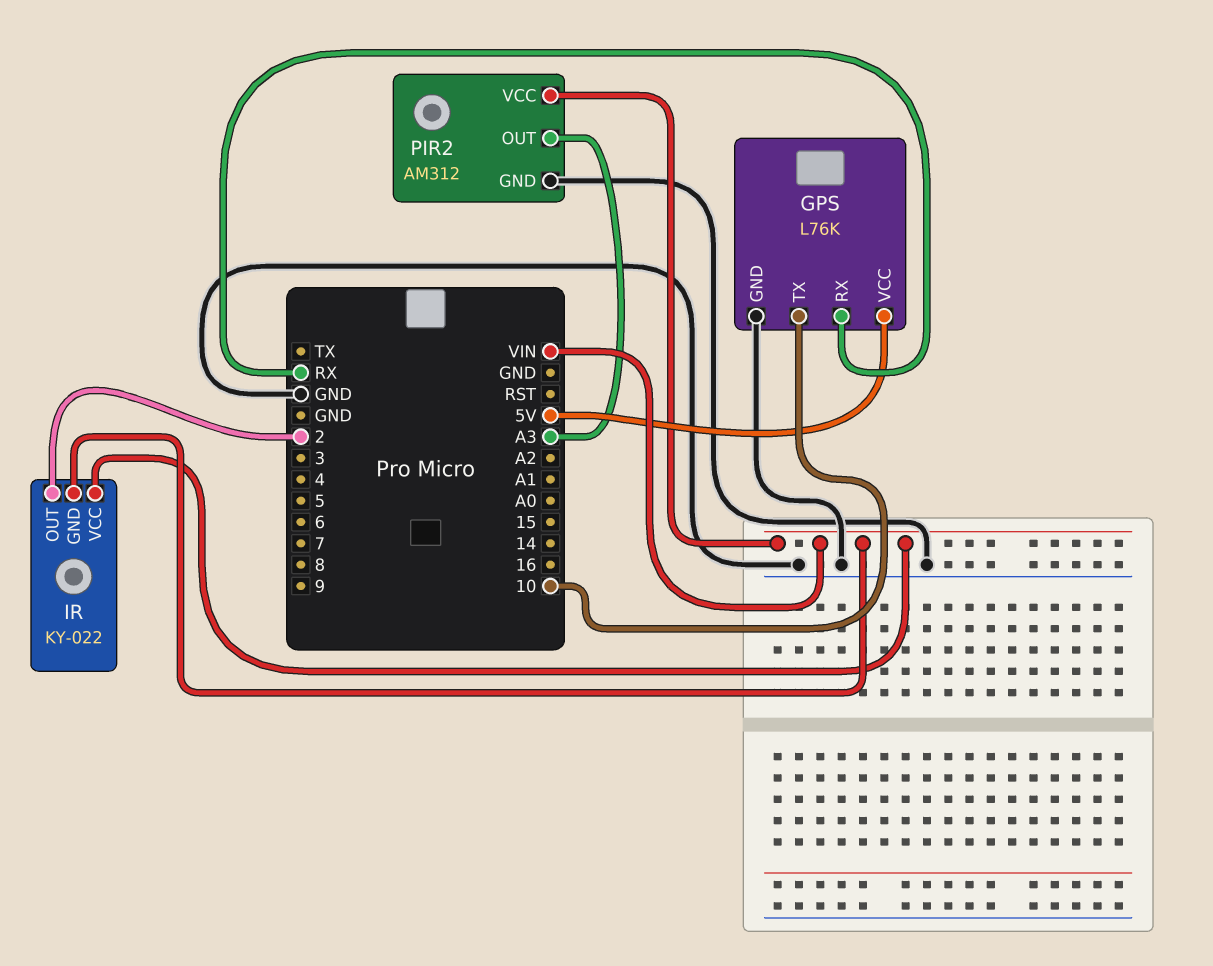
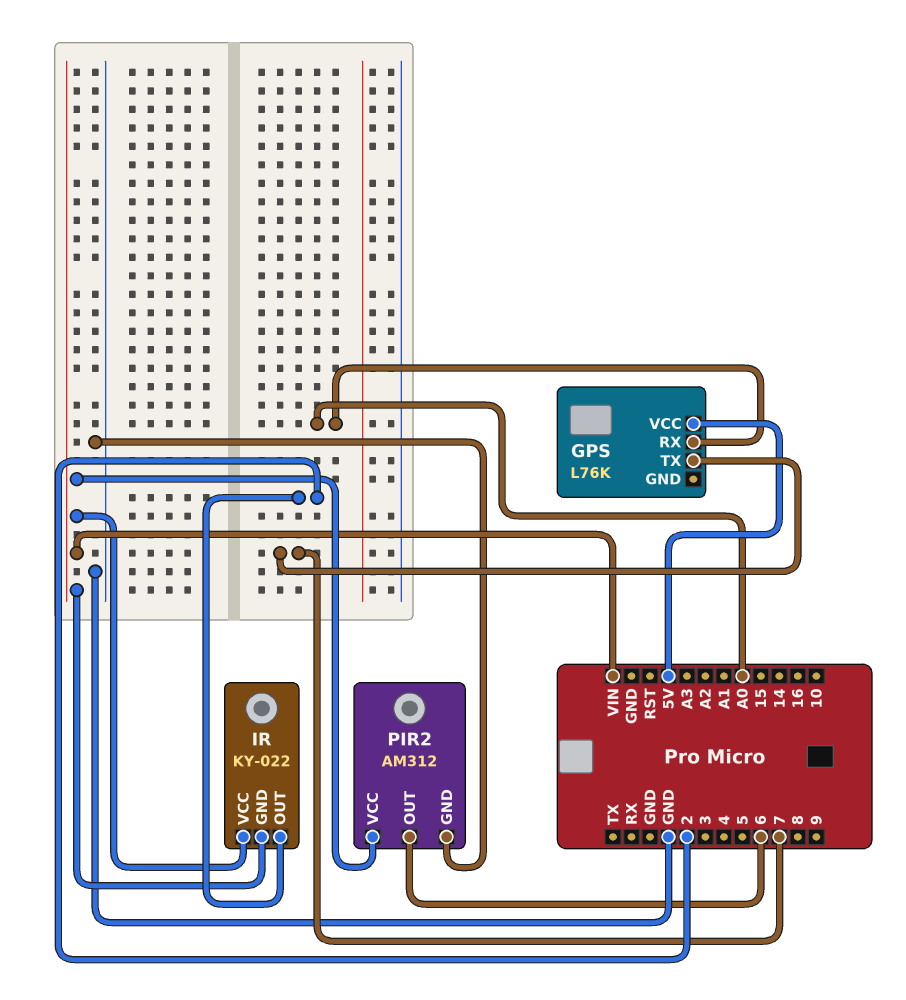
GPS pin GND: GND -> none
GPS pin RX: RX -> A0
GPS pin TX: 10 -> 7
PIR2 pin OUT: A3 -> 6

